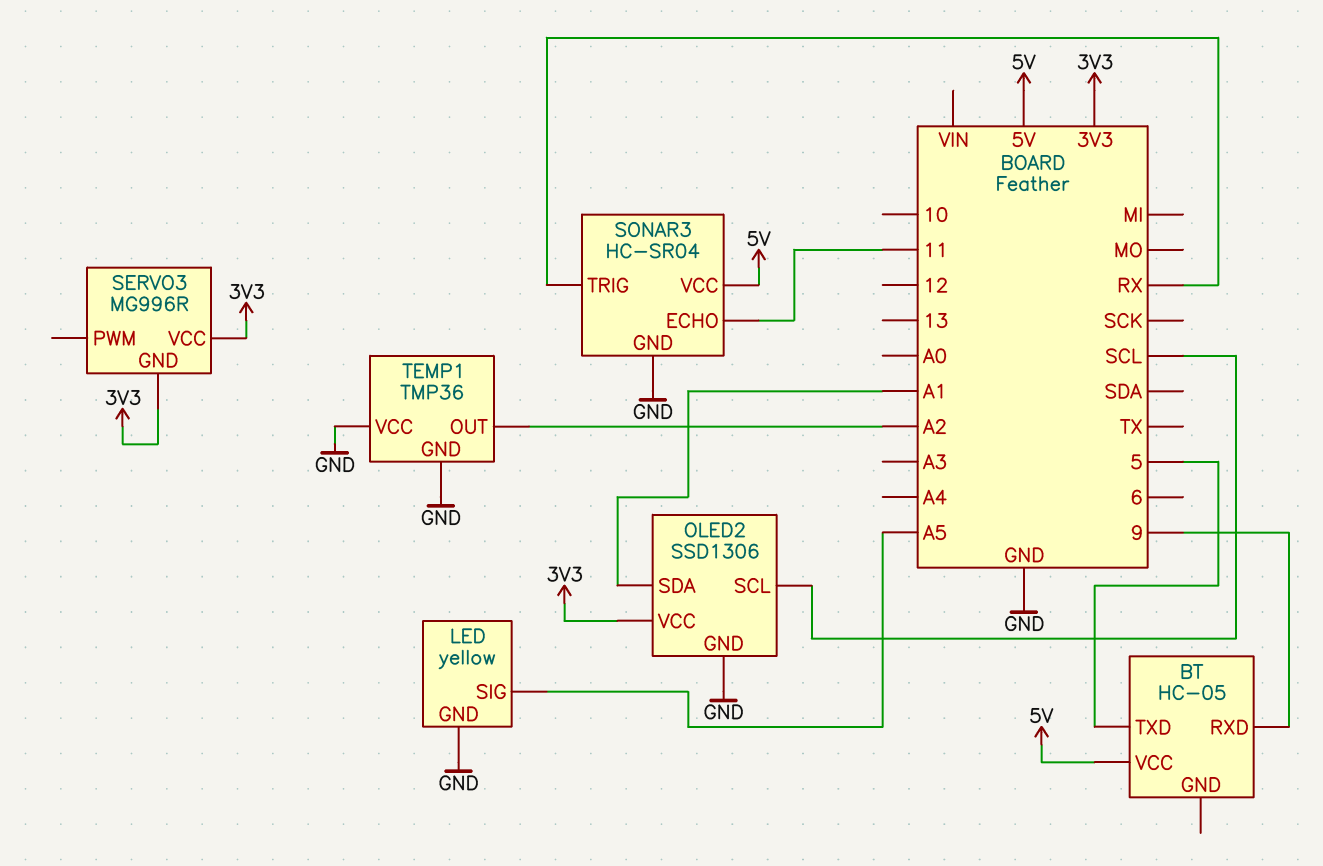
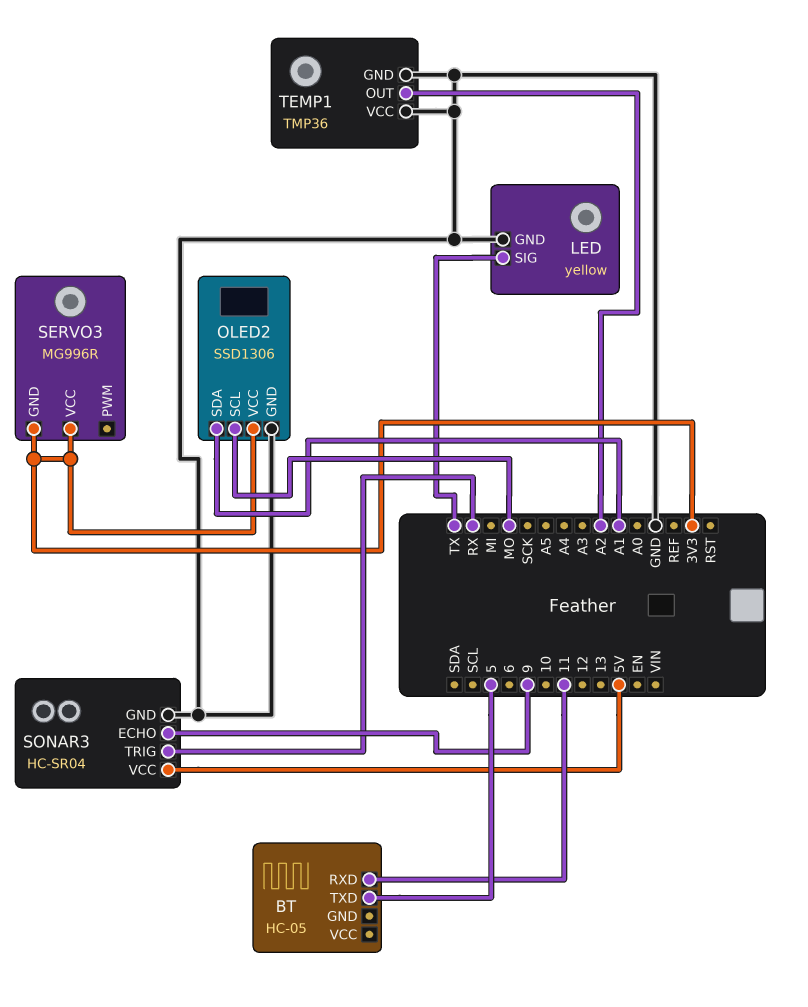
BT pin RXD: 9 -> 11
BT pin VCC: 5V -> none
LED pin SIG: A5 -> TX
OLED2 pin SCL: SCL -> MO
SONAR3 pin ECHO: 11 -> 9

